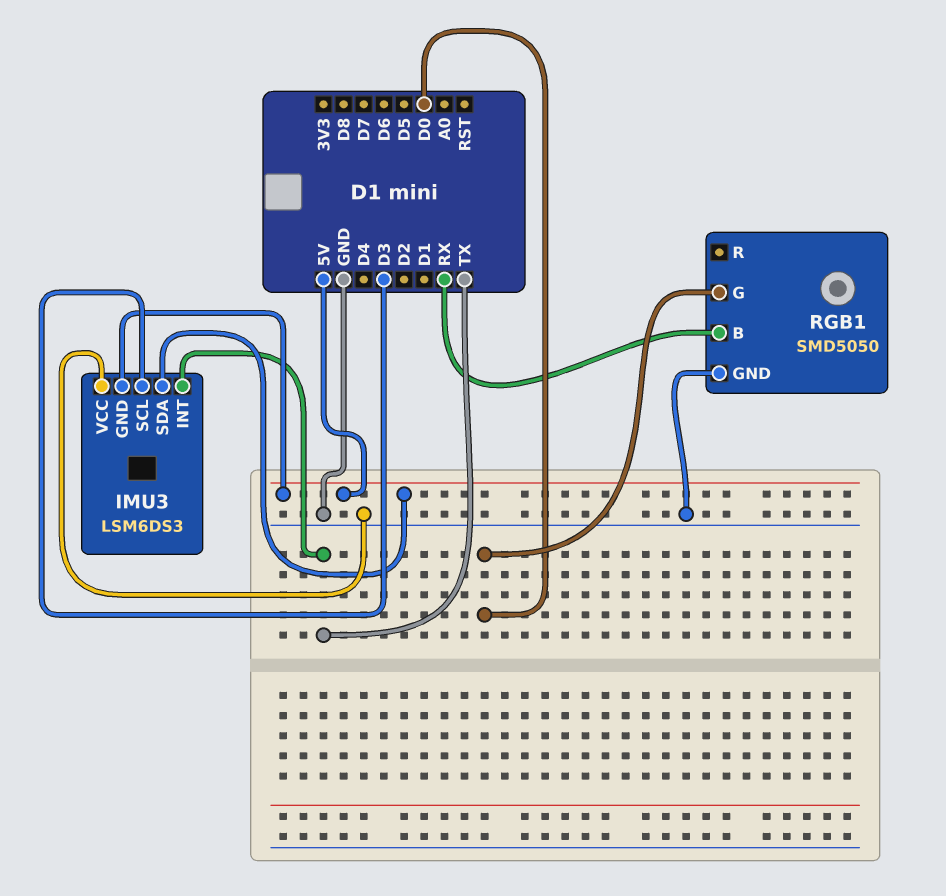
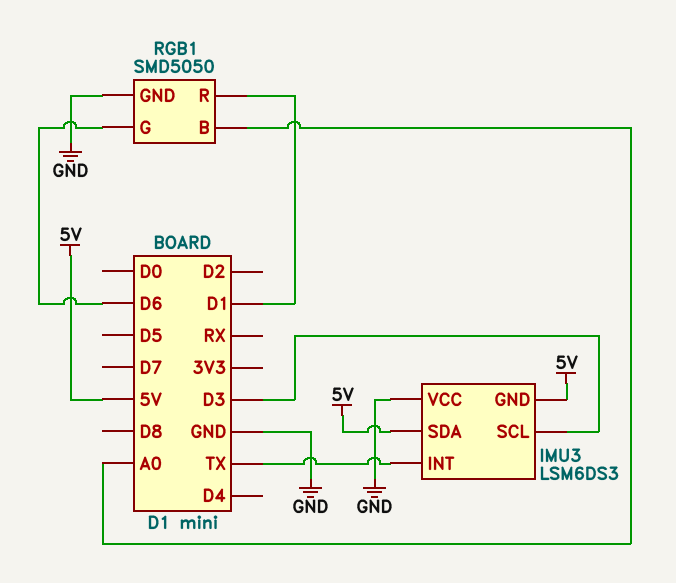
RGB1 pin B: RX -> A0
RGB1 pin G: D0 -> D6
RGB1 pin R: none -> D1

